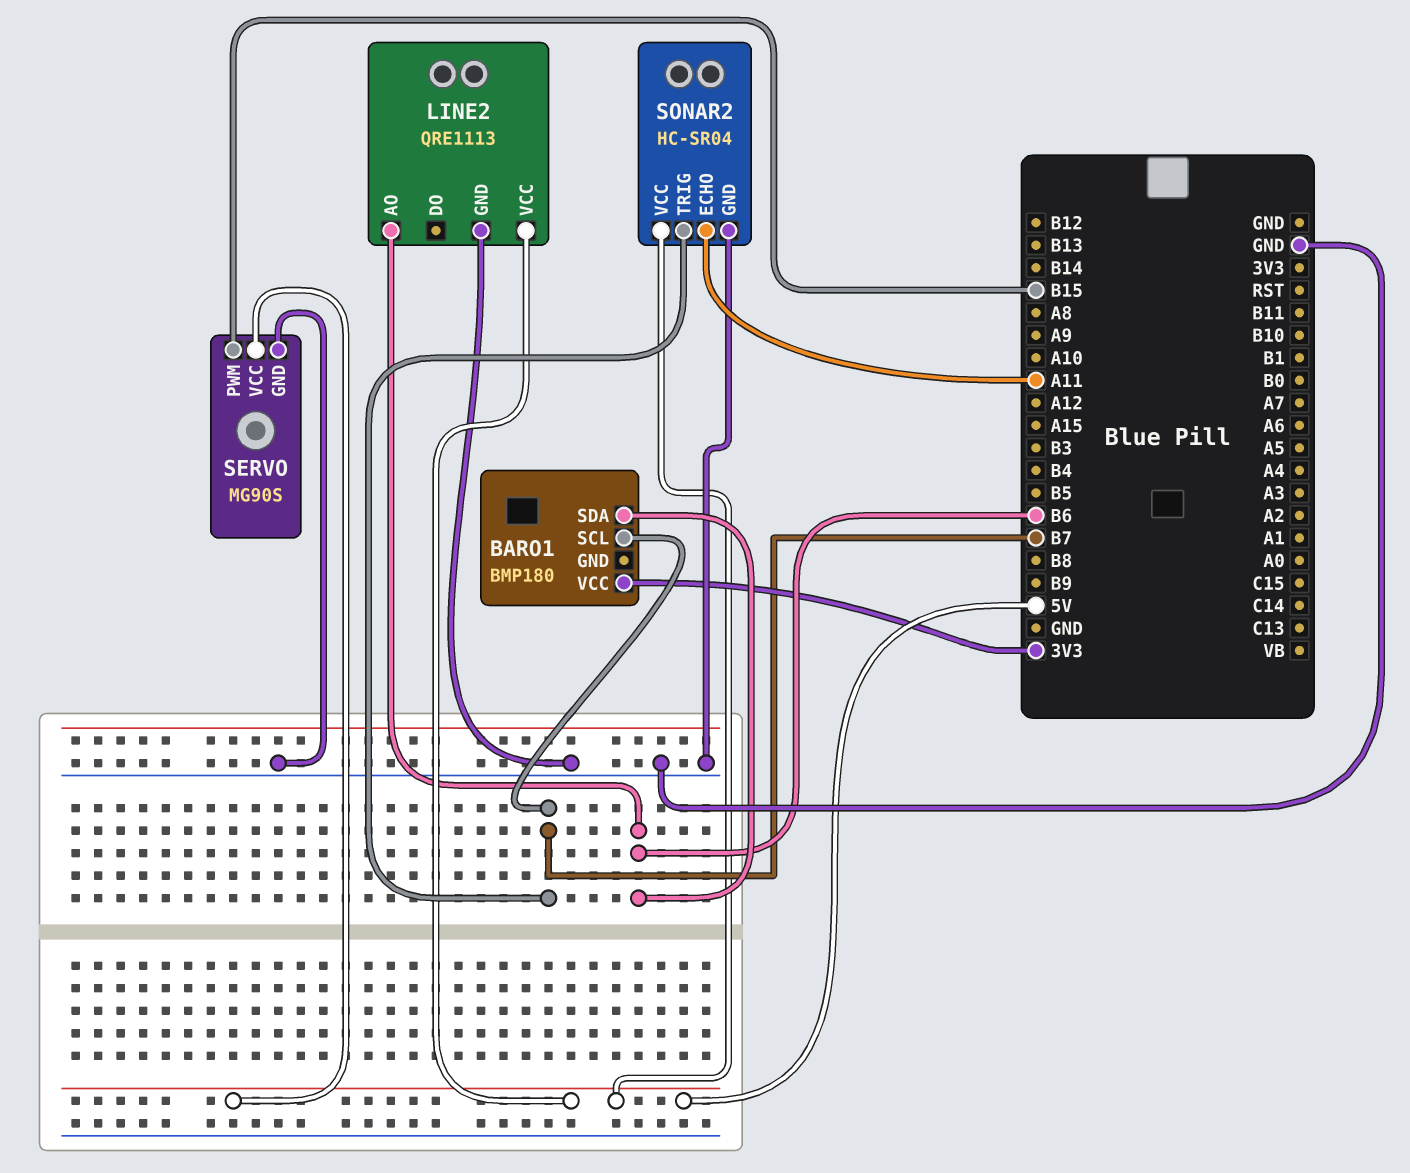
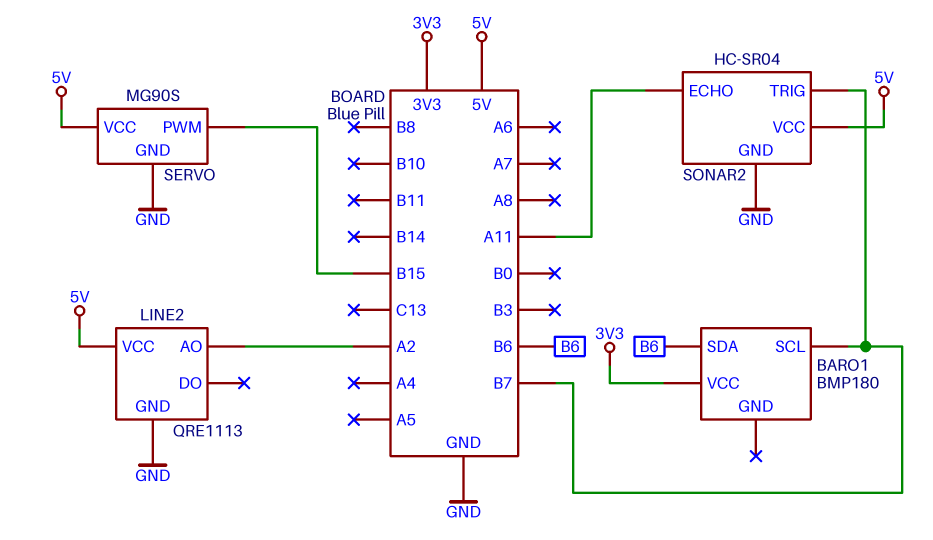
LINE2 pin AO: B6 -> A2

